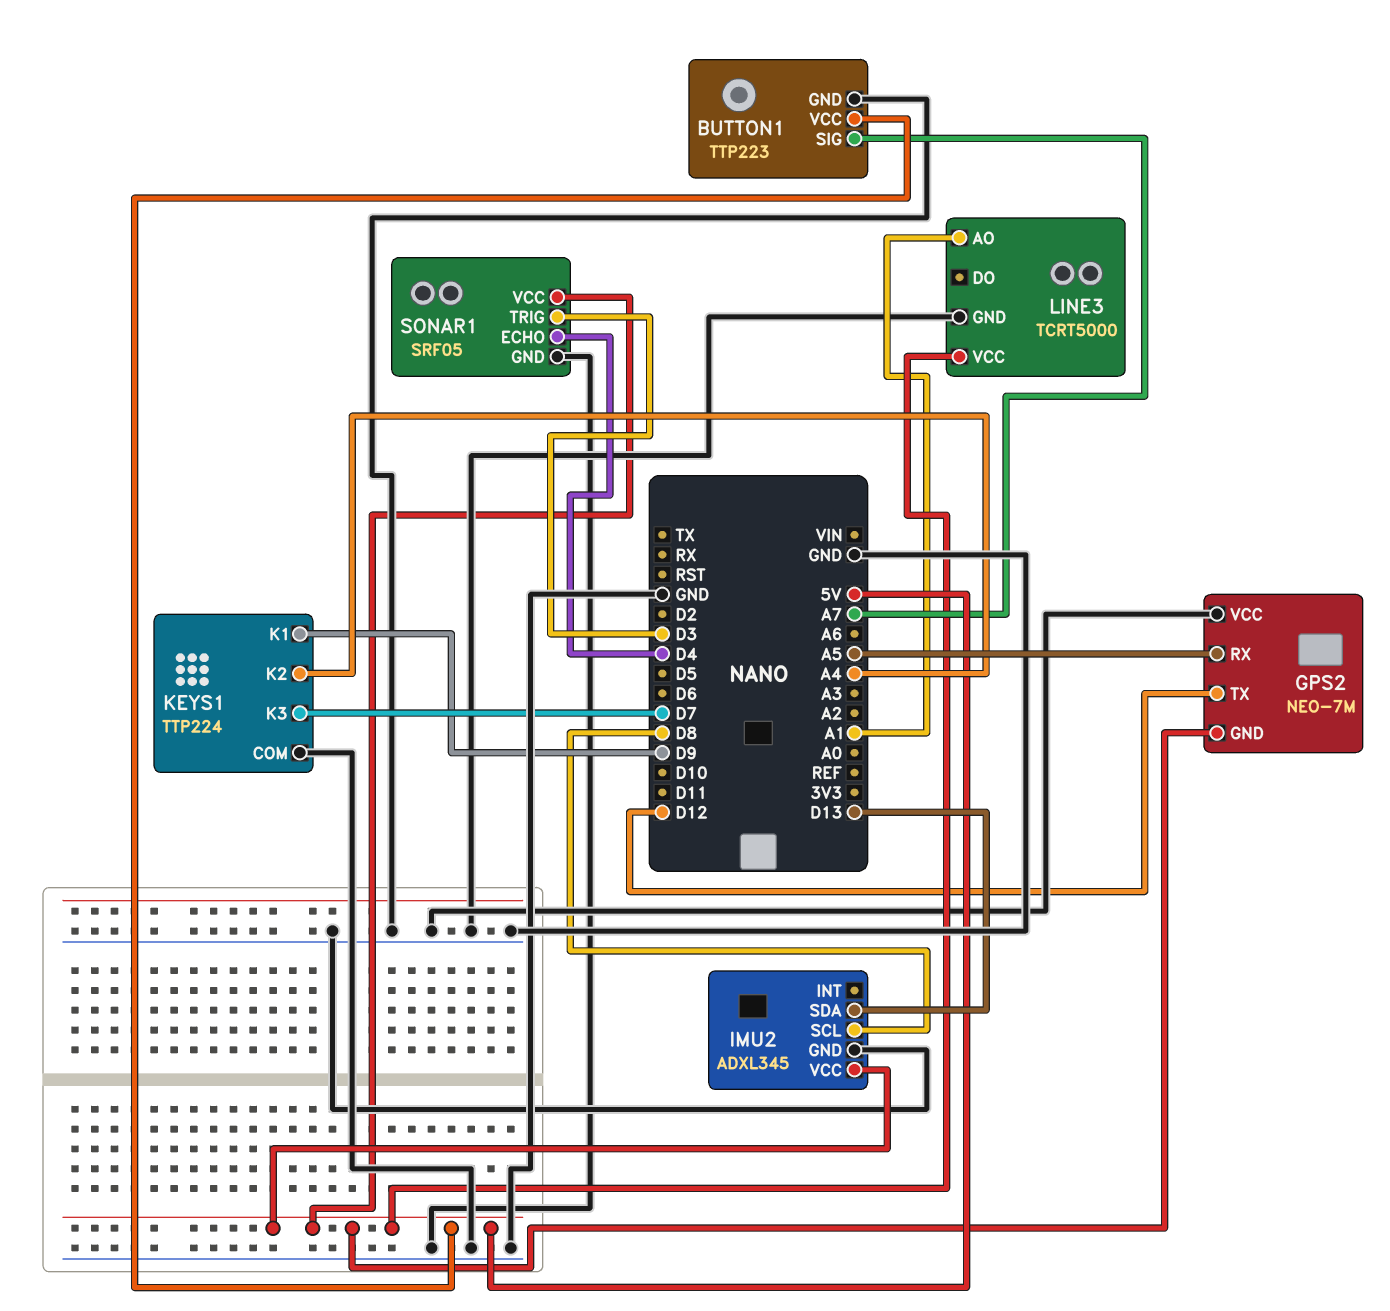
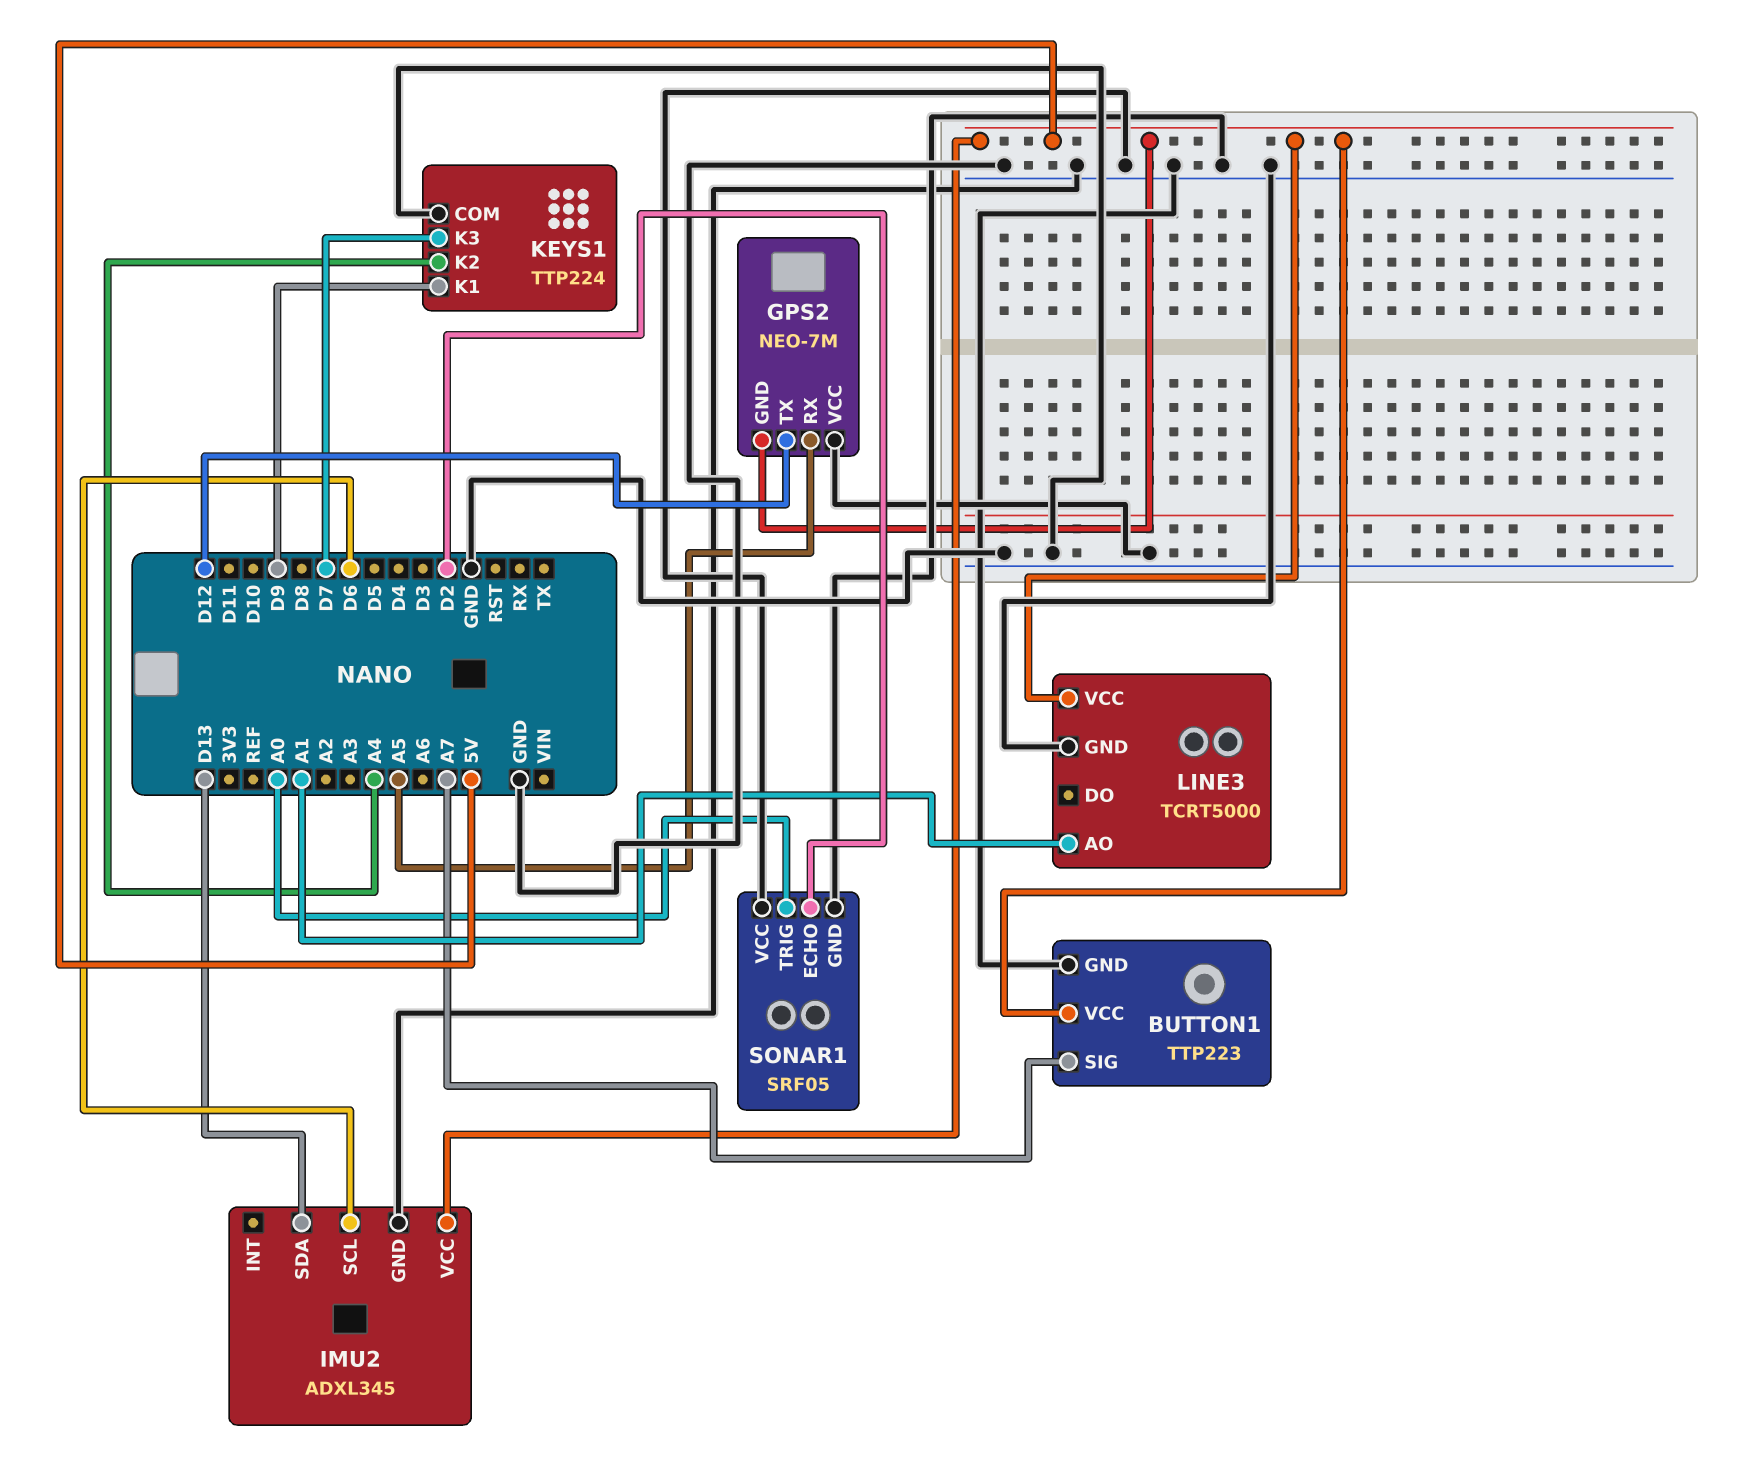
IMU2 pin SCL: D8 -> D6
SONAR1 pin ECHO: D4 -> D2
SONAR1 pin TRIG: D3 -> A0
SONAR1 pin VCC: 5V -> GND

